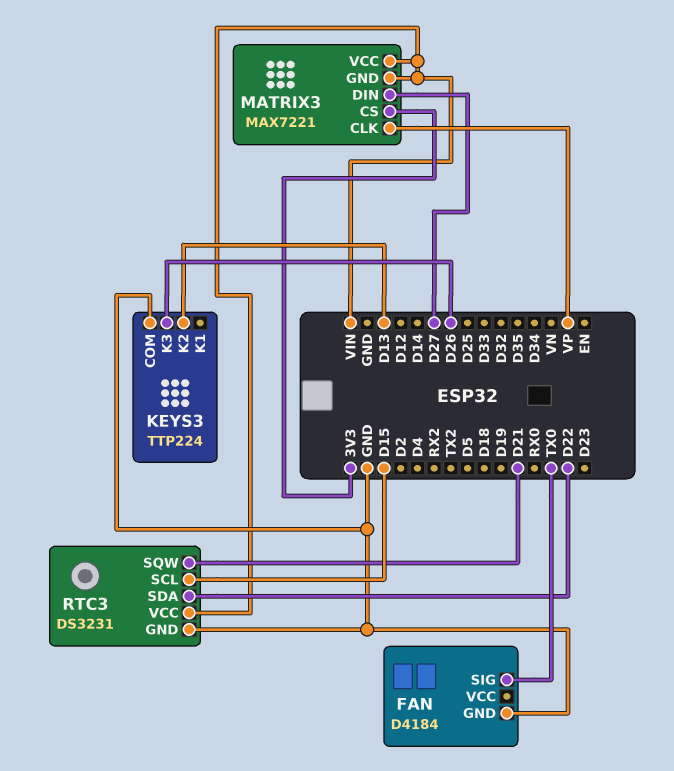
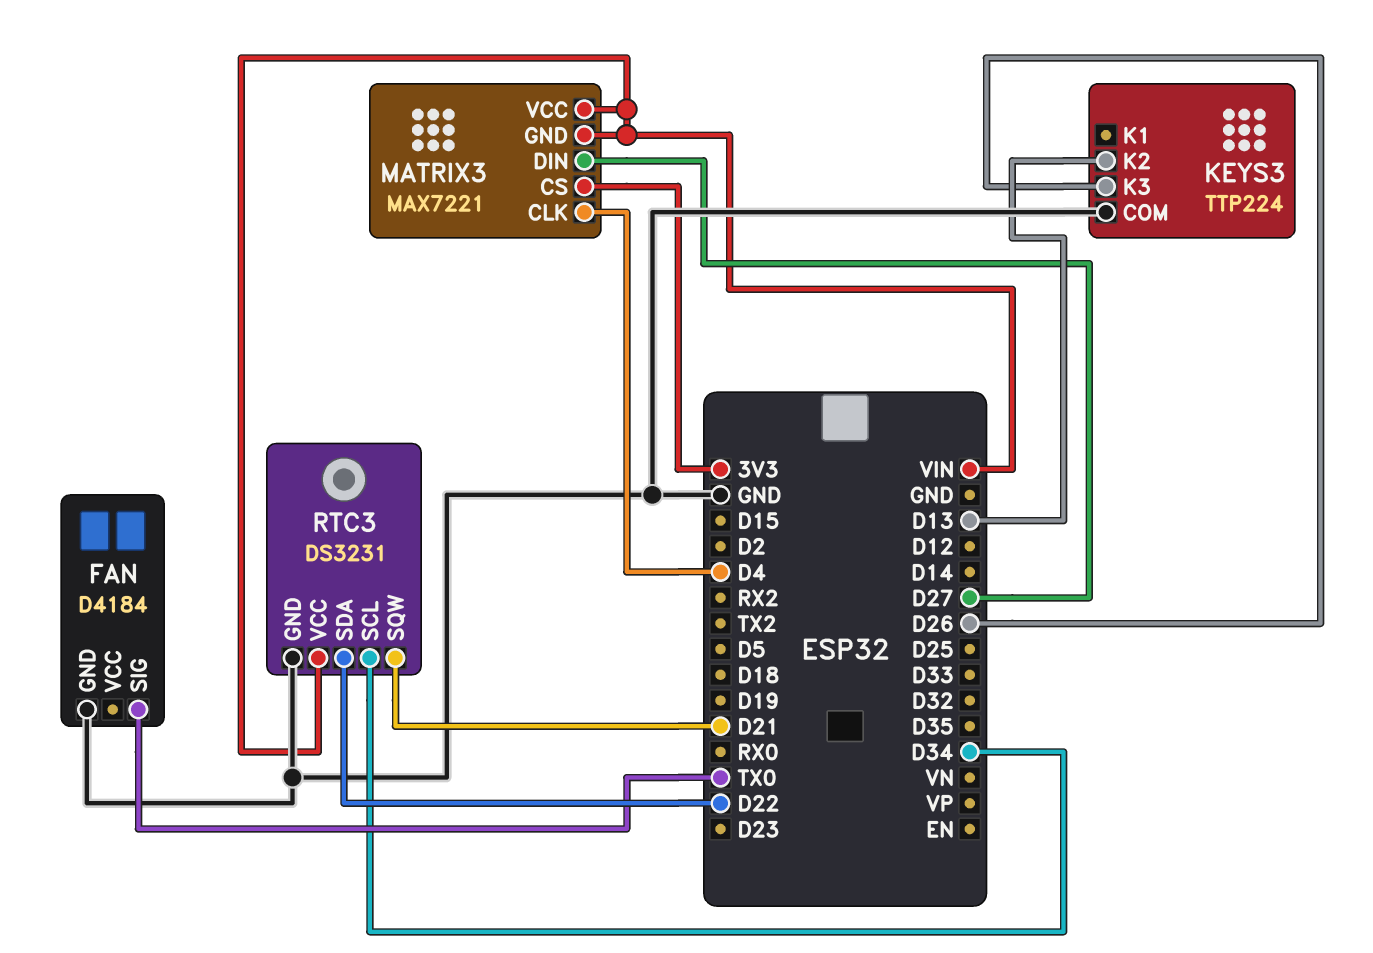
MATRIX3 pin CLK: VP -> D4
RTC3 pin SCL: D15 -> D34

